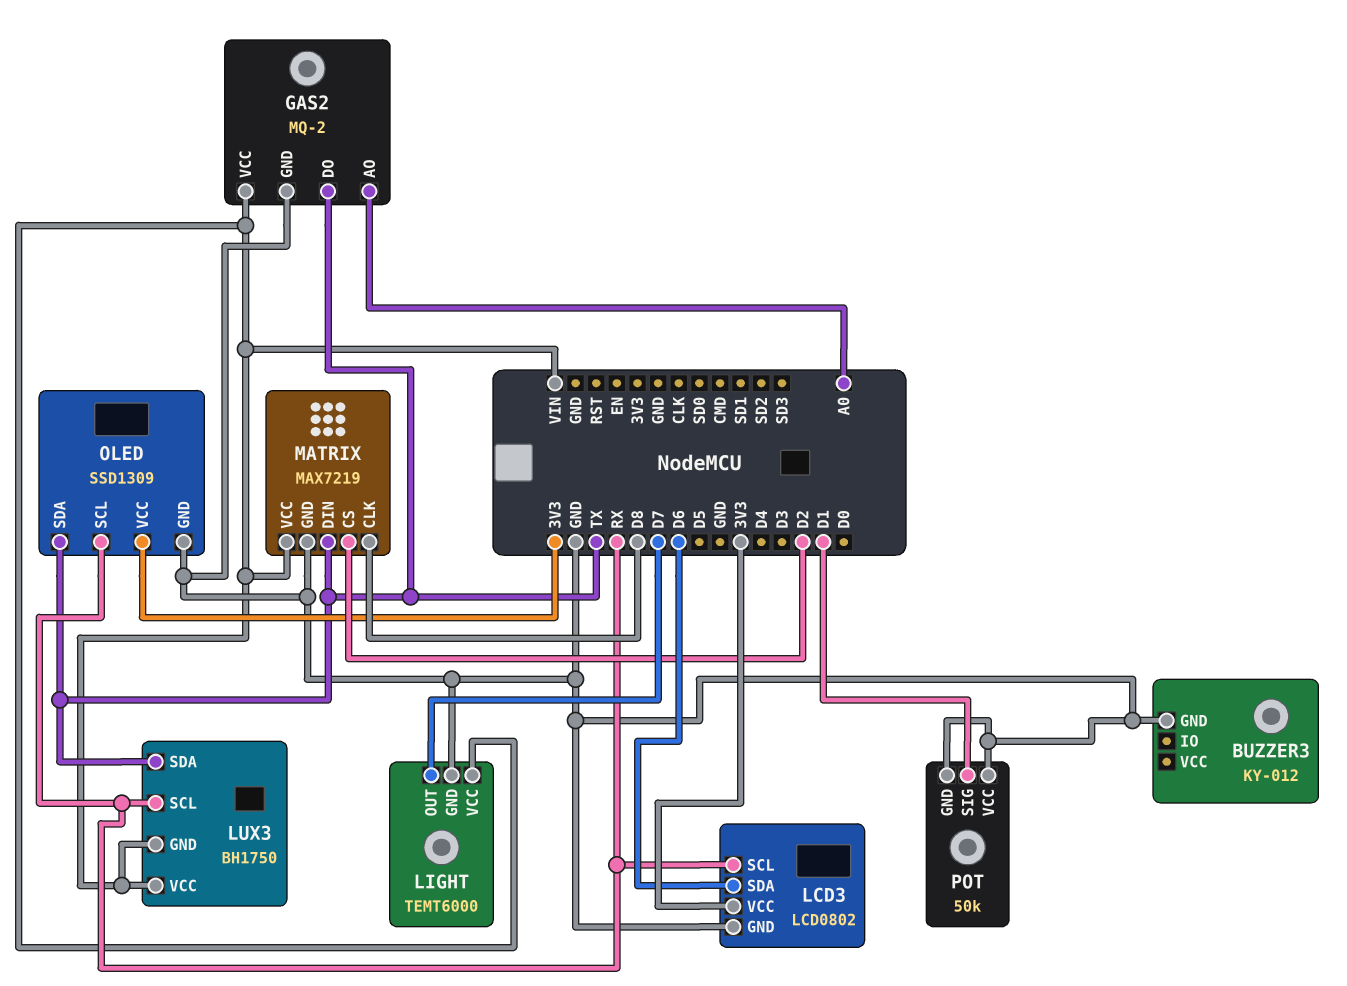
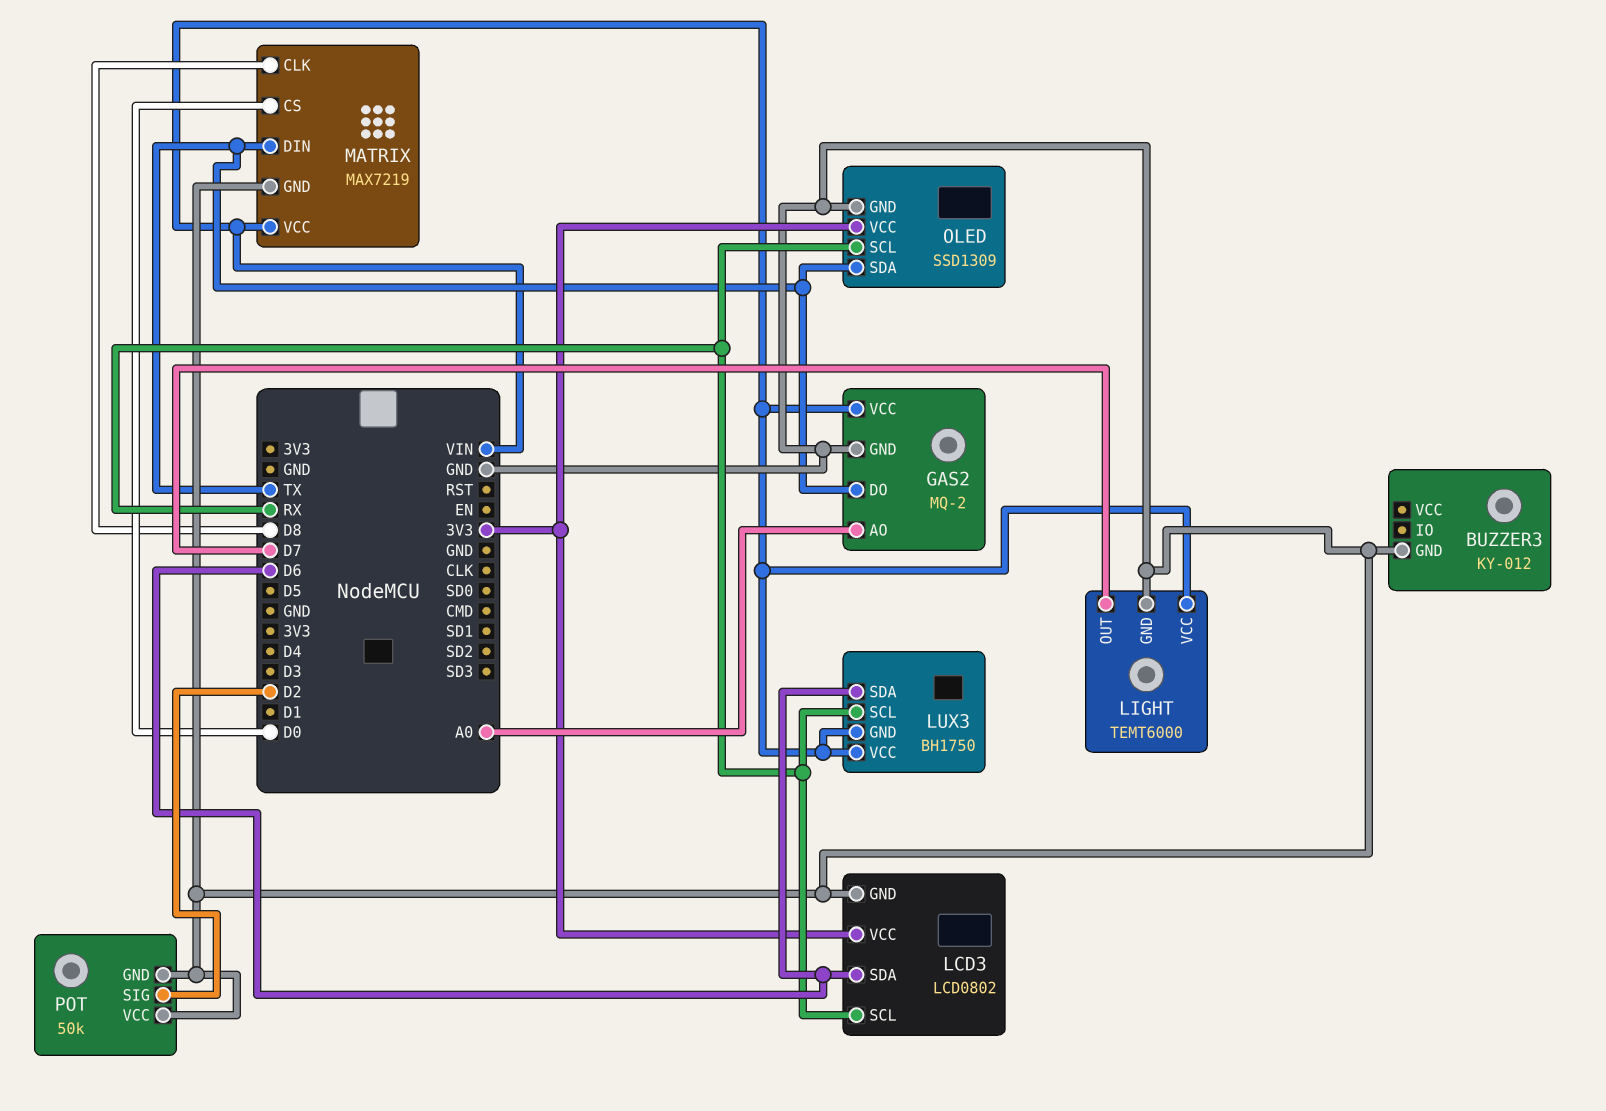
LUX3 pin SDA: TX -> D6
MATRIX pin CS: D2 -> D0
POT pin SIG: D1 -> D2

